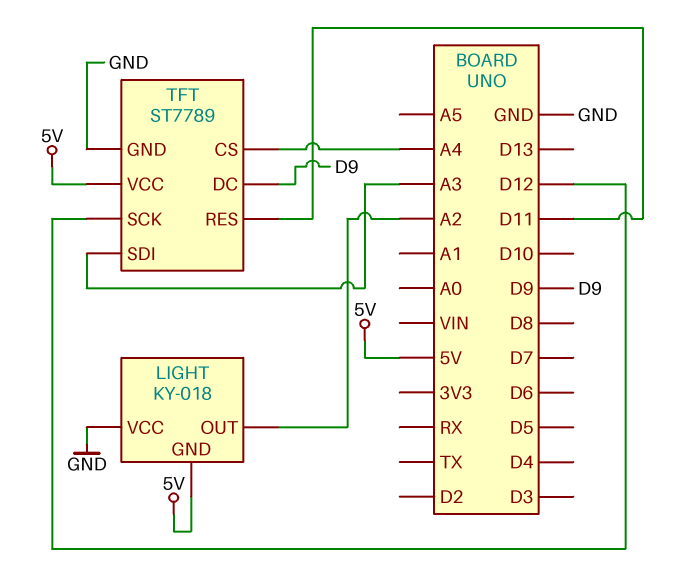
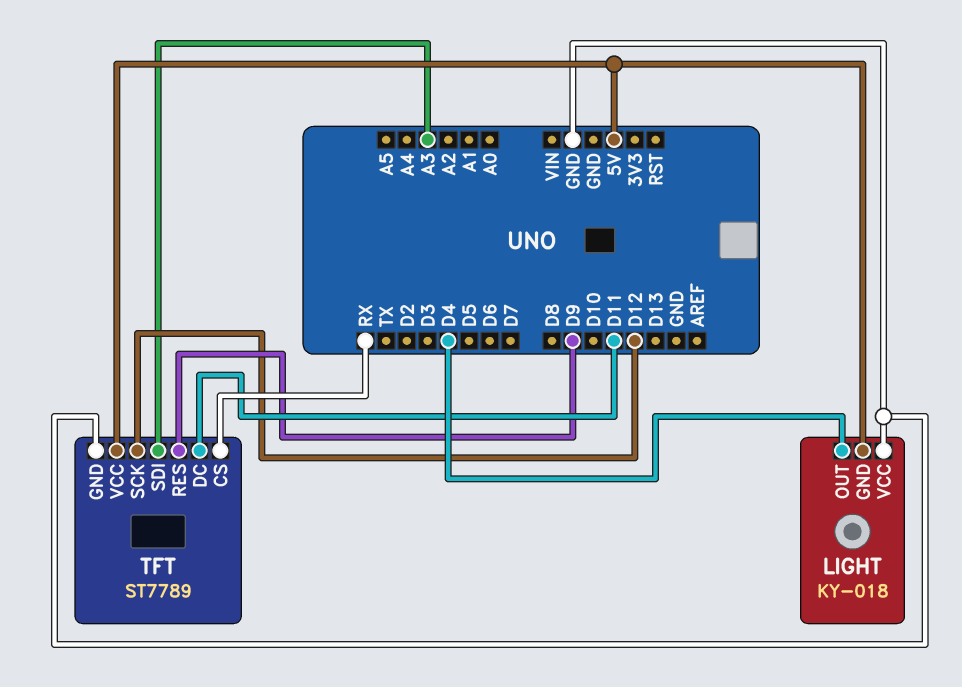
LIGHT pin OUT: A2 -> D4
TFT pin CS: A4 -> RX
TFT pin DC: D9 -> D11
TFT pin RES: D11 -> D9

